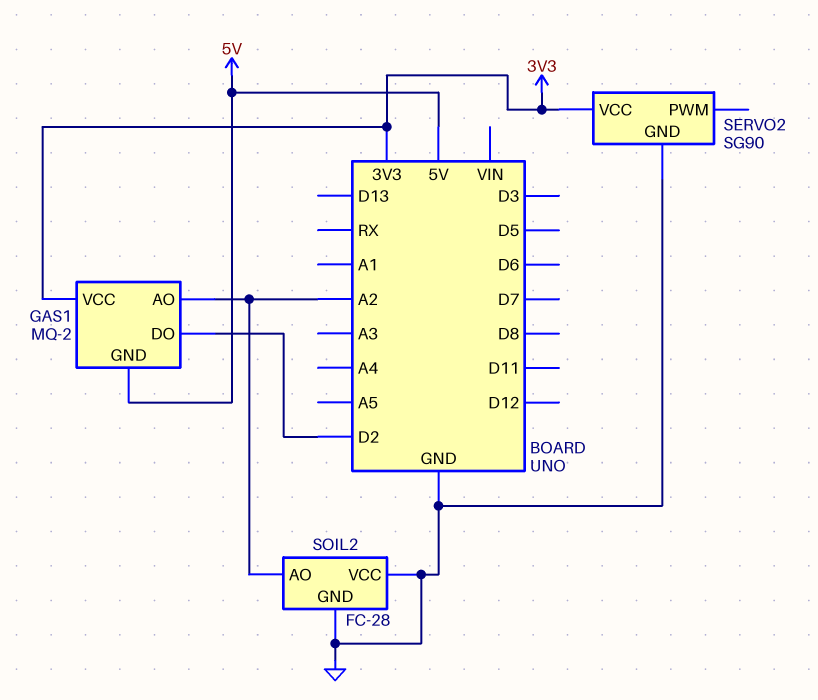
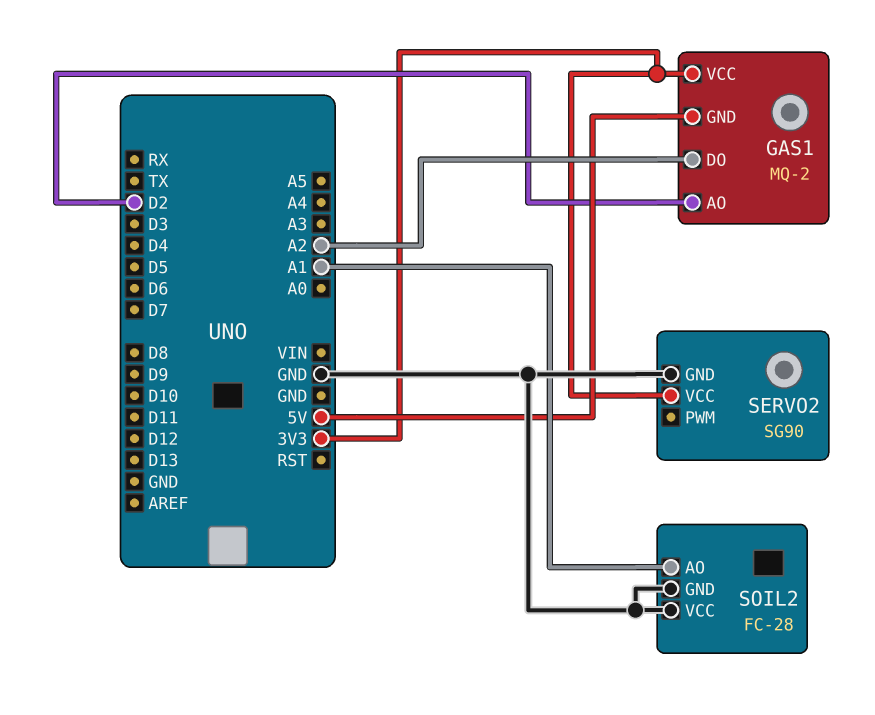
GAS1 pin AO: A2 -> D2
GAS1 pin DO: D2 -> A2
SOIL2 pin AO: A2 -> A1

